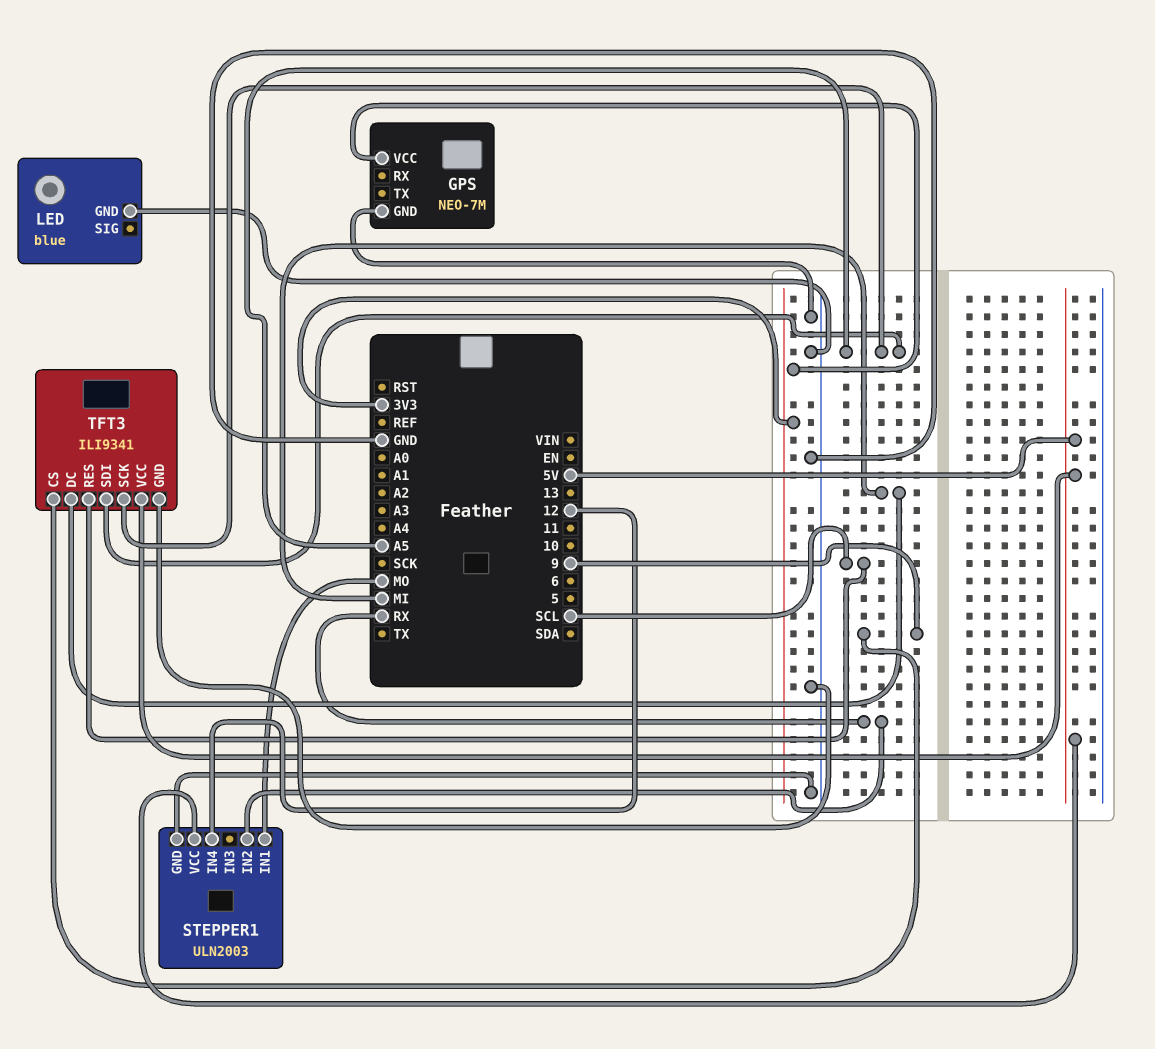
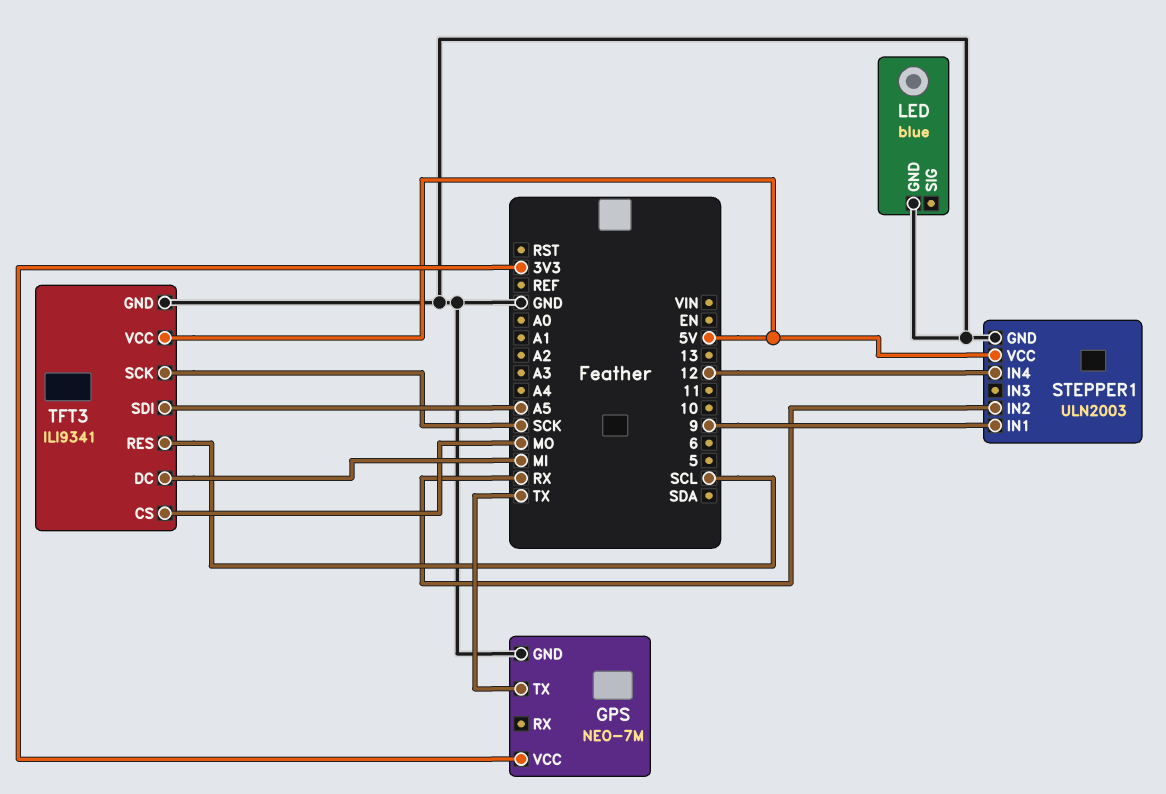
GPS pin TX: none -> TX
STEPPER1 pin IN1: MO -> 9
TFT3 pin CS: 9 -> MO
TFT3 pin SCK: A5 -> SCK

